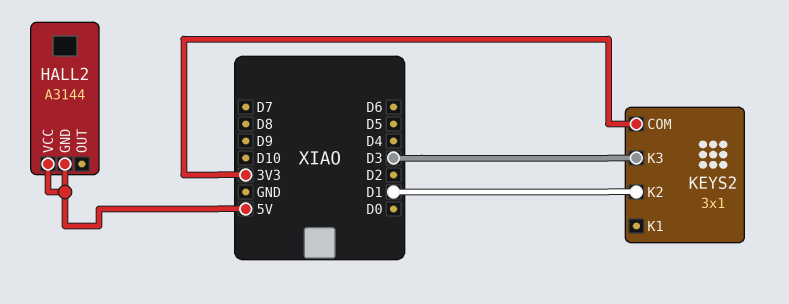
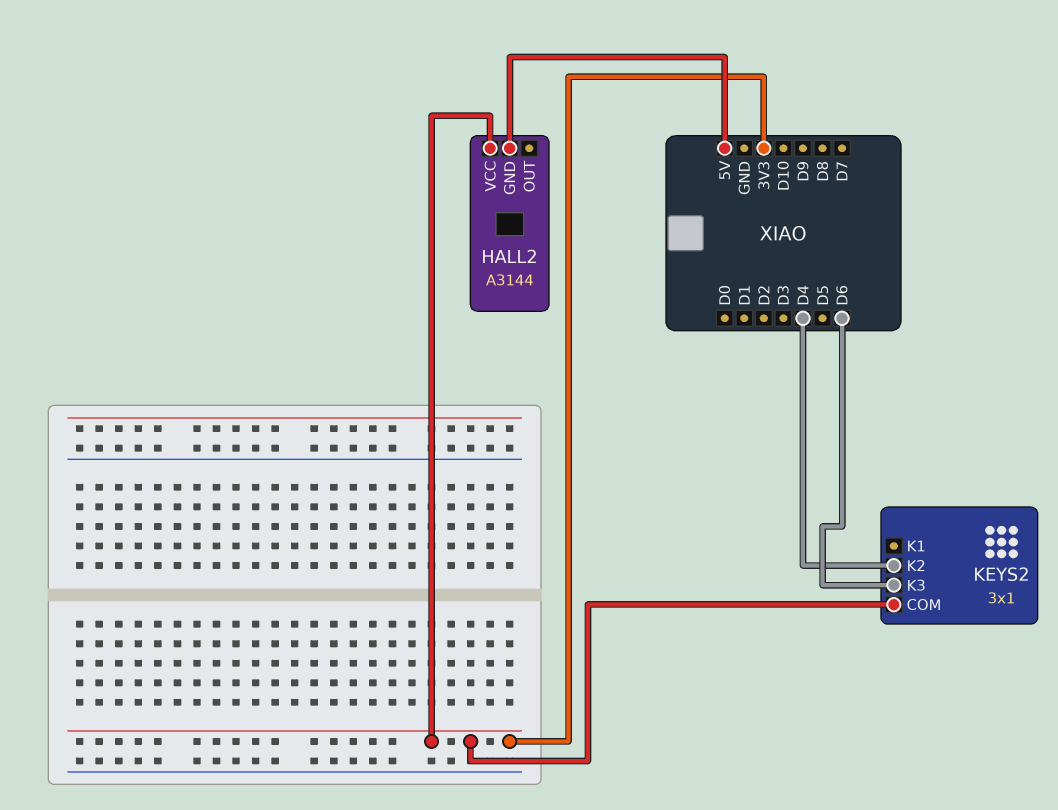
HALL2 pin VCC: 5V -> 3V3
KEYS2 pin K2: D1 -> D4
KEYS2 pin K3: D3 -> D6

